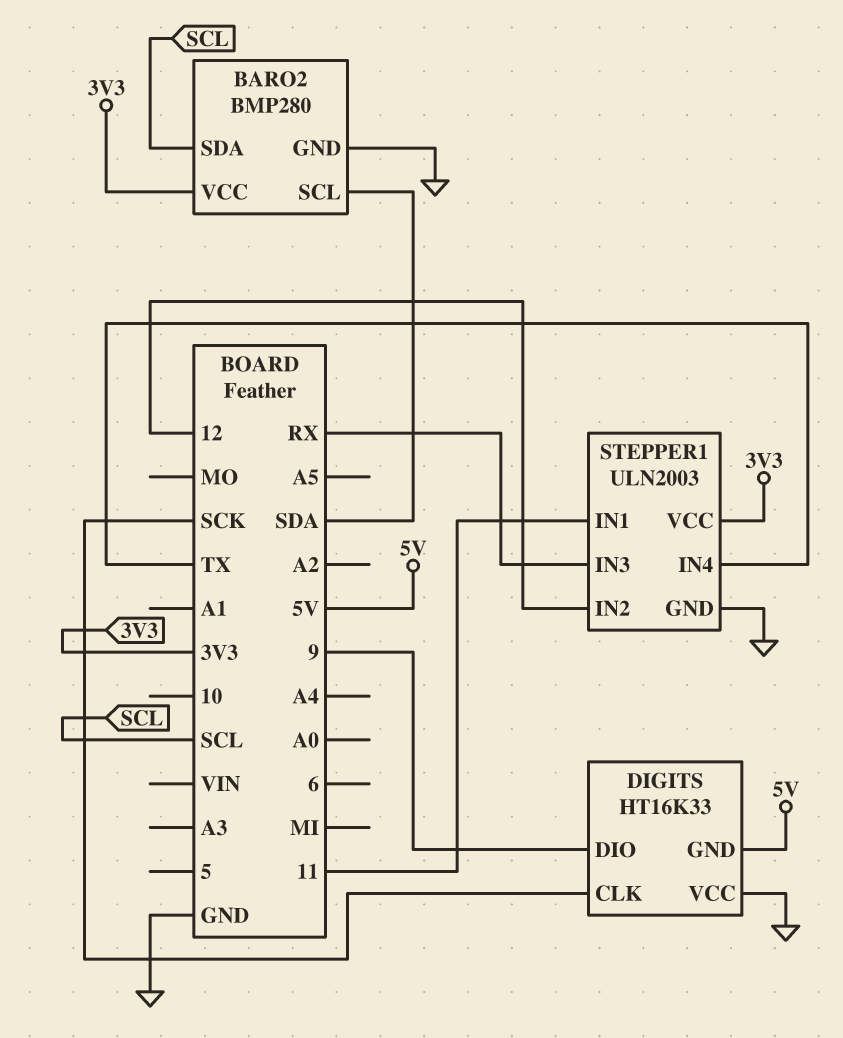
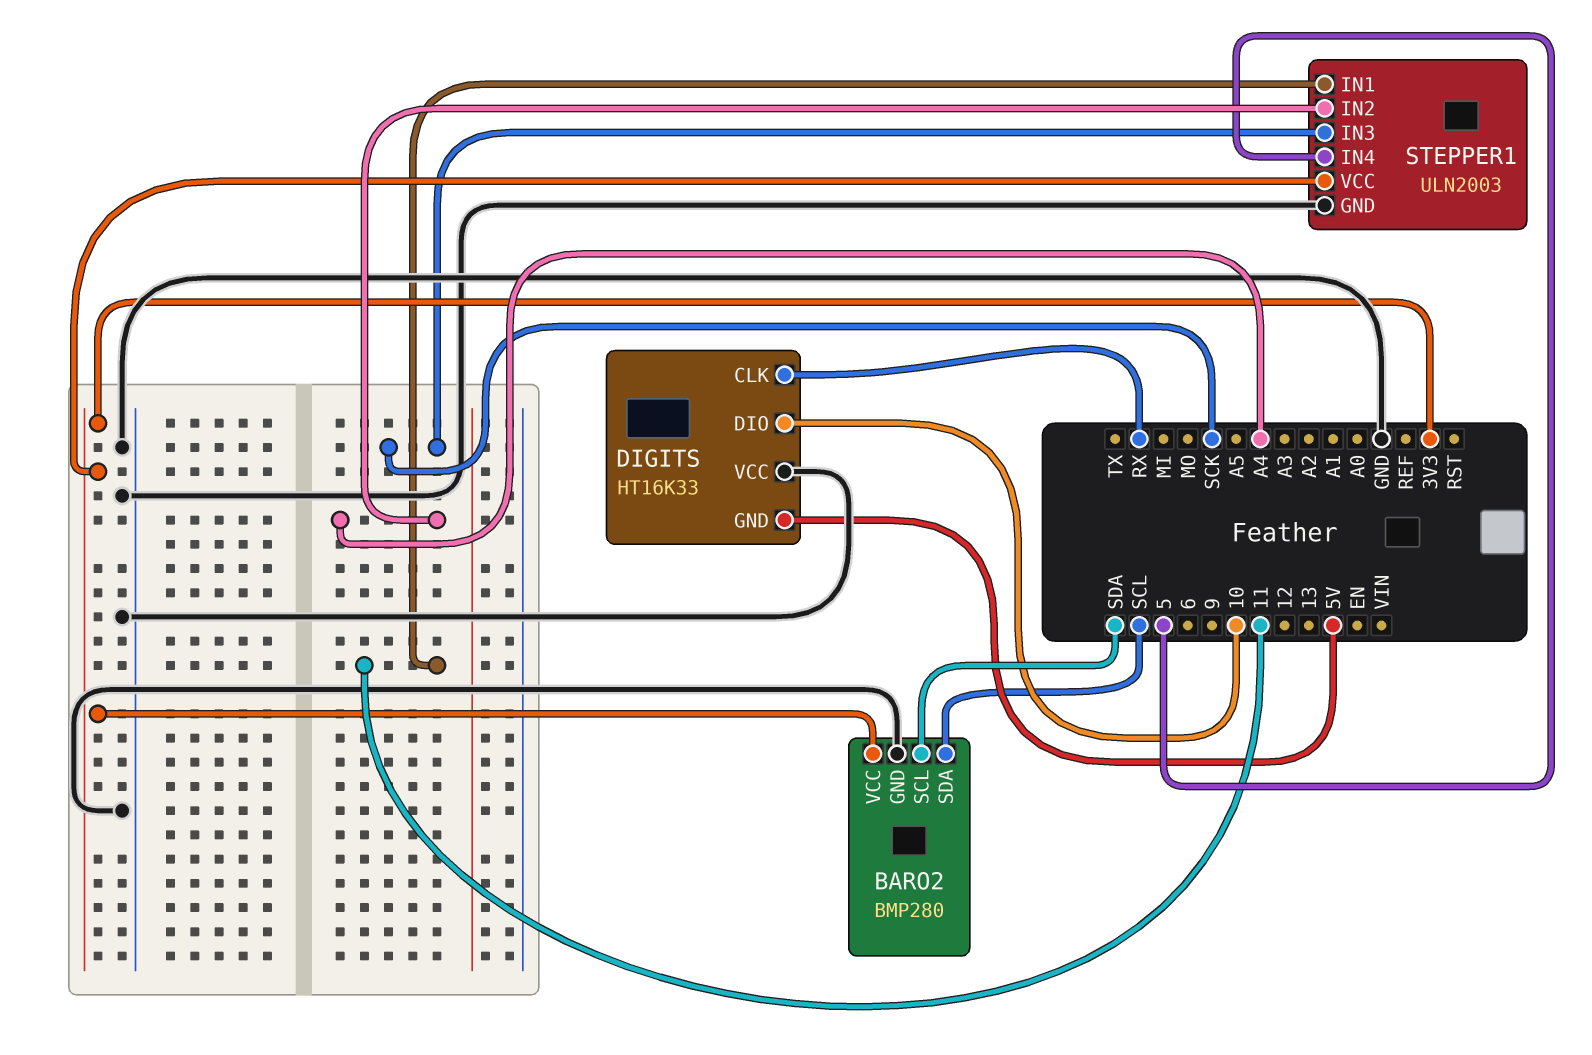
DIGITS pin CLK: SCK -> RX
DIGITS pin DIO: 9 -> 10
STEPPER1 pin IN2: 12 -> A4
STEPPER1 pin IN3: RX -> SCK
STEPPER1 pin IN4: TX -> 5

